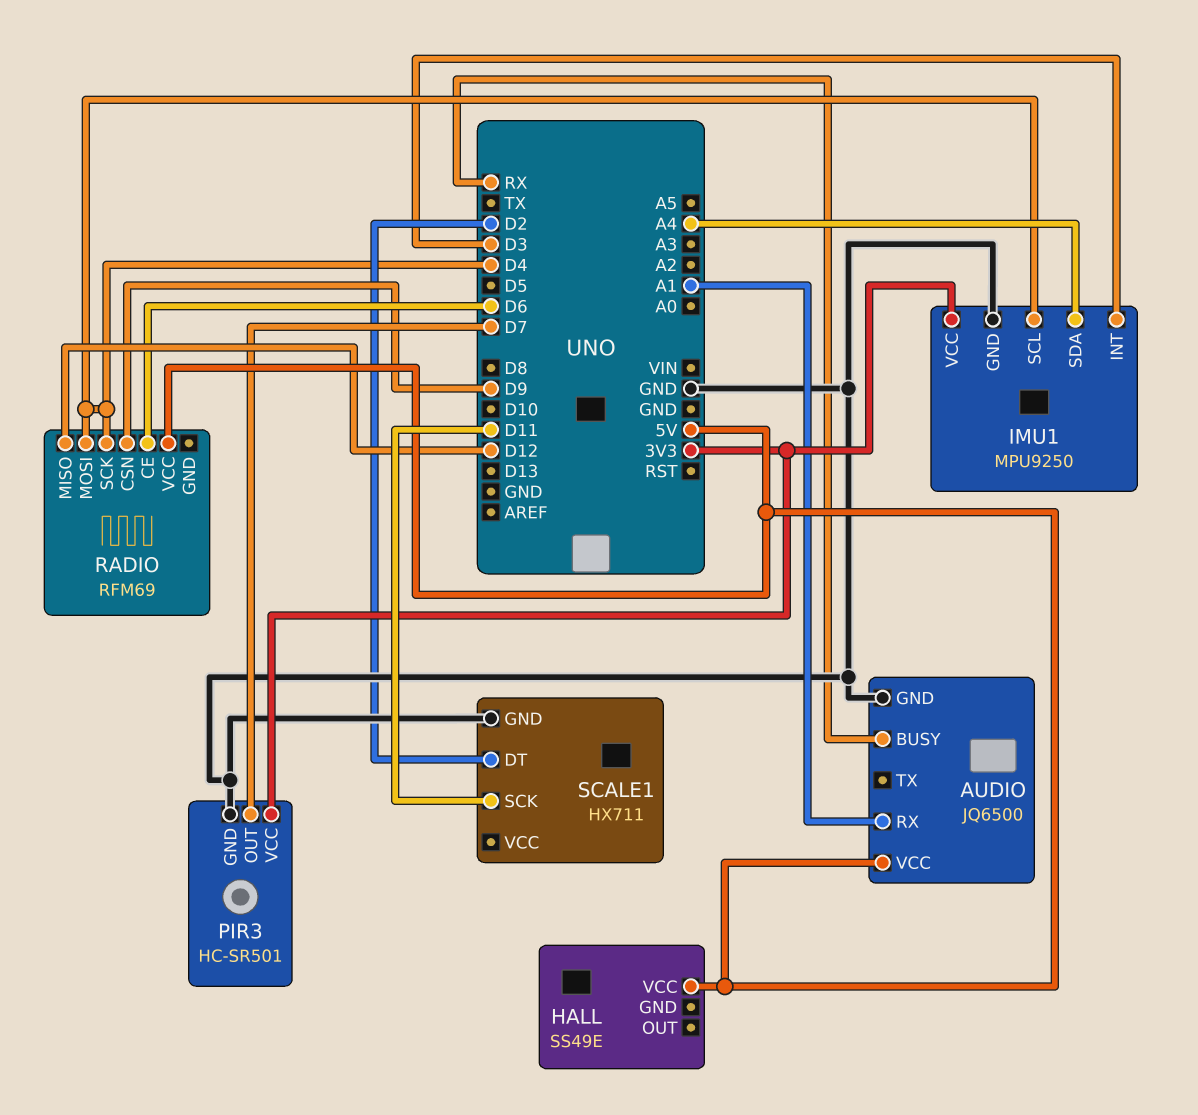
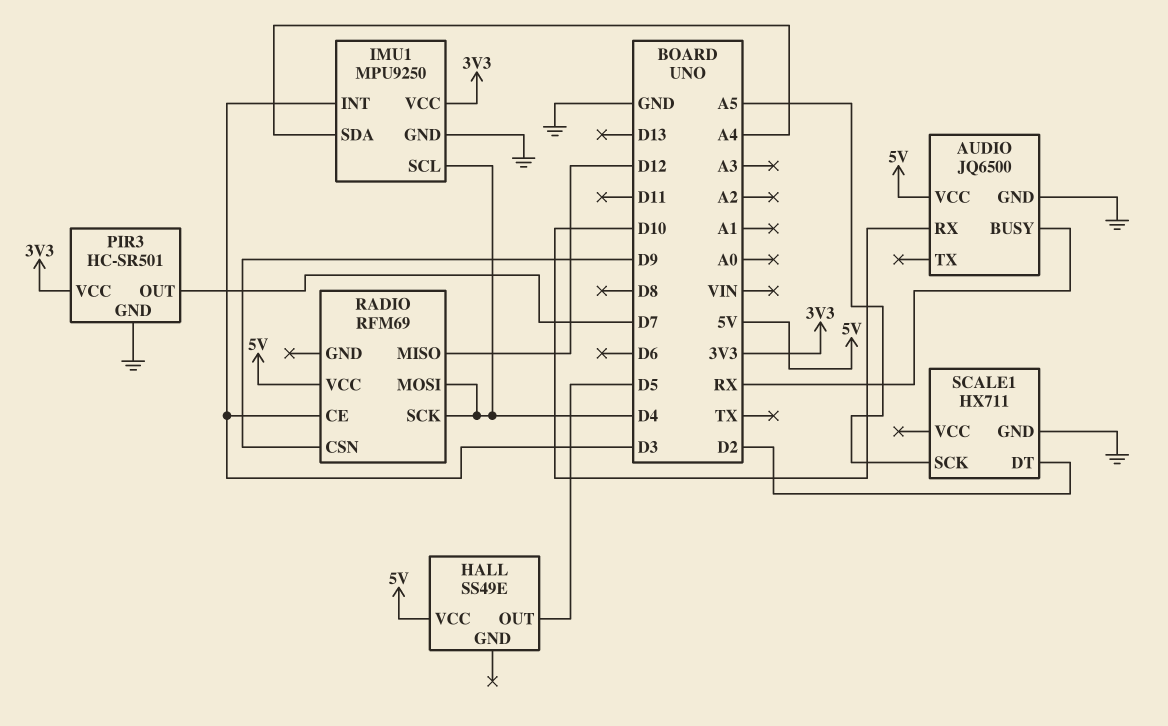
AUDIO pin RX: A1 -> D10
HALL pin OUT: none -> D5
RADIO pin CE: D6 -> D3
SCALE1 pin SCK: D11 -> A5

